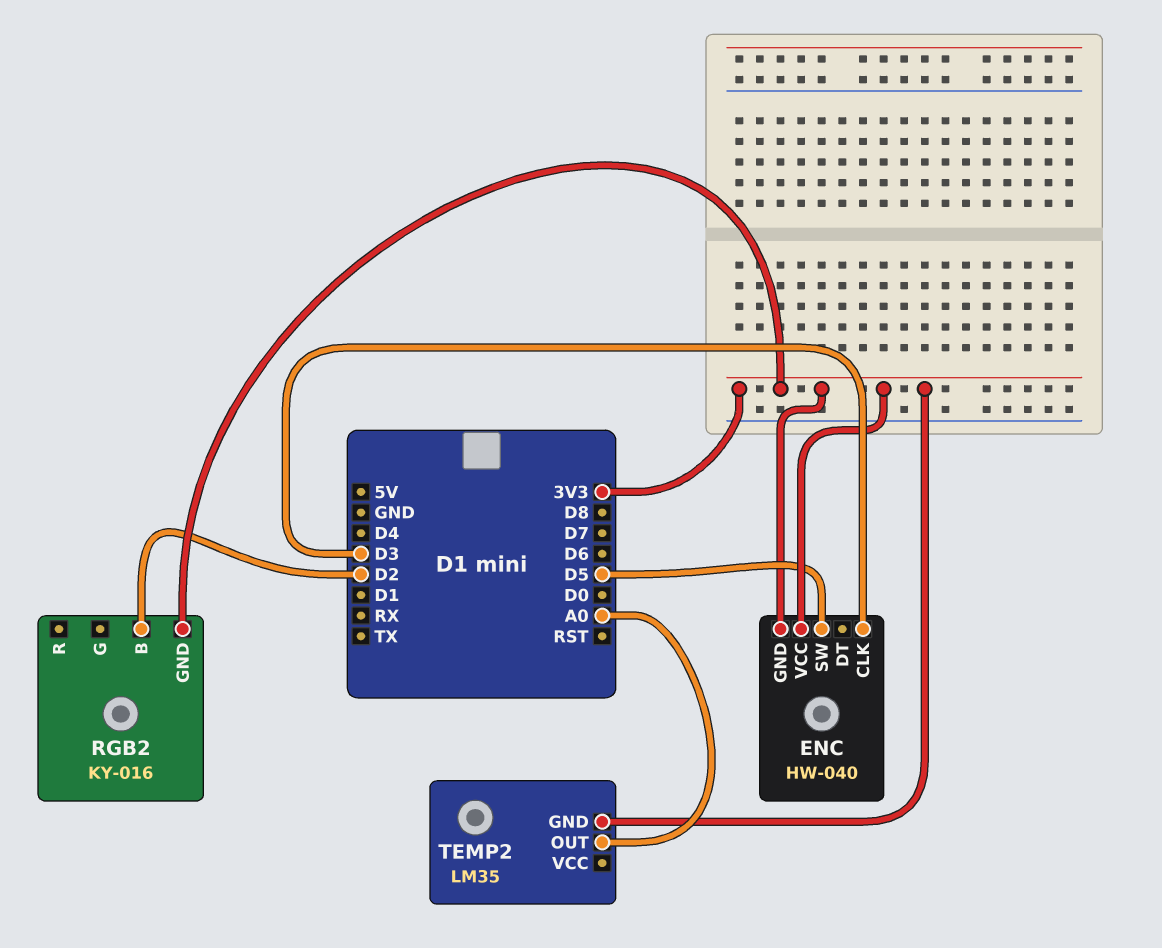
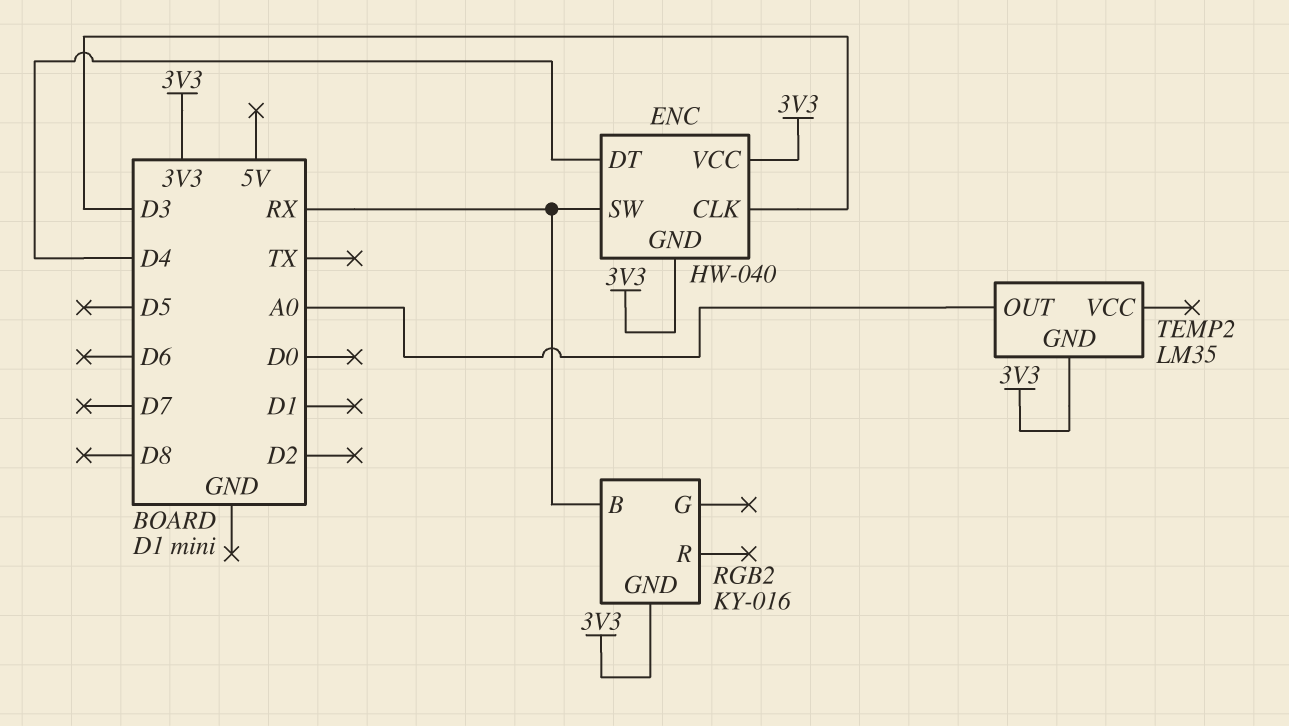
ENC pin DT: none -> D4
ENC pin SW: D5 -> RX
RGB2 pin B: D2 -> RX

